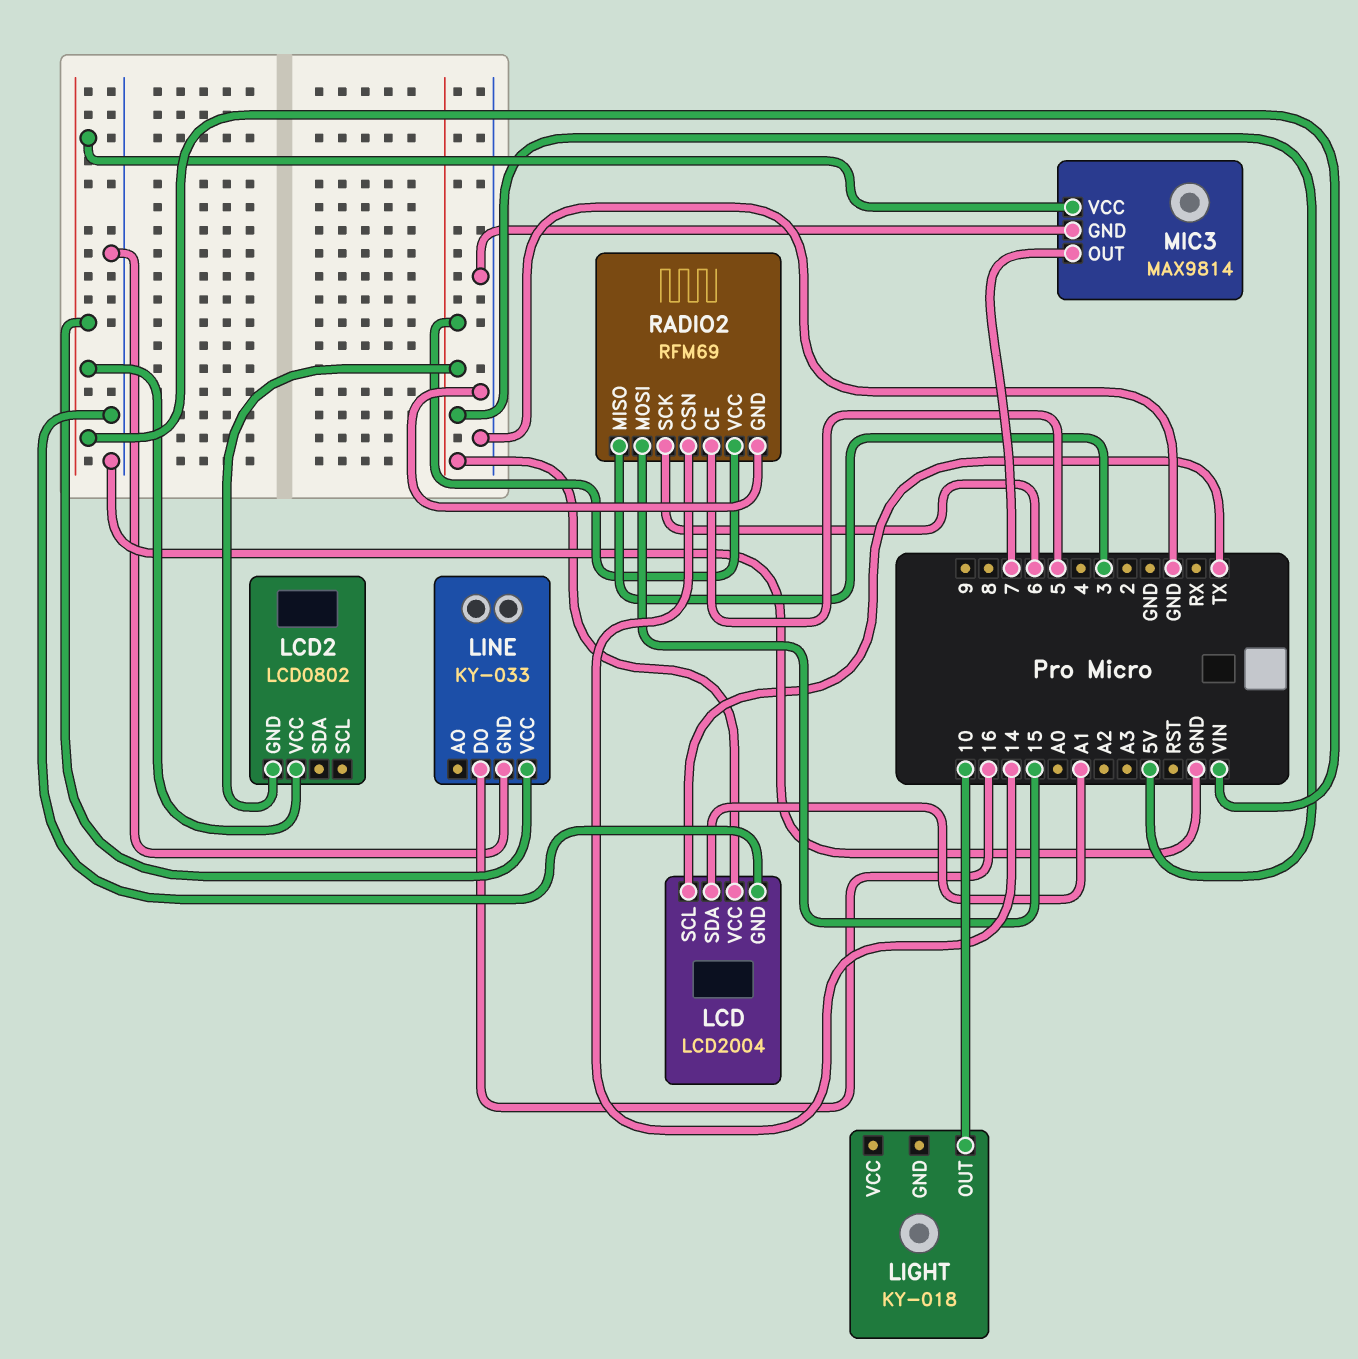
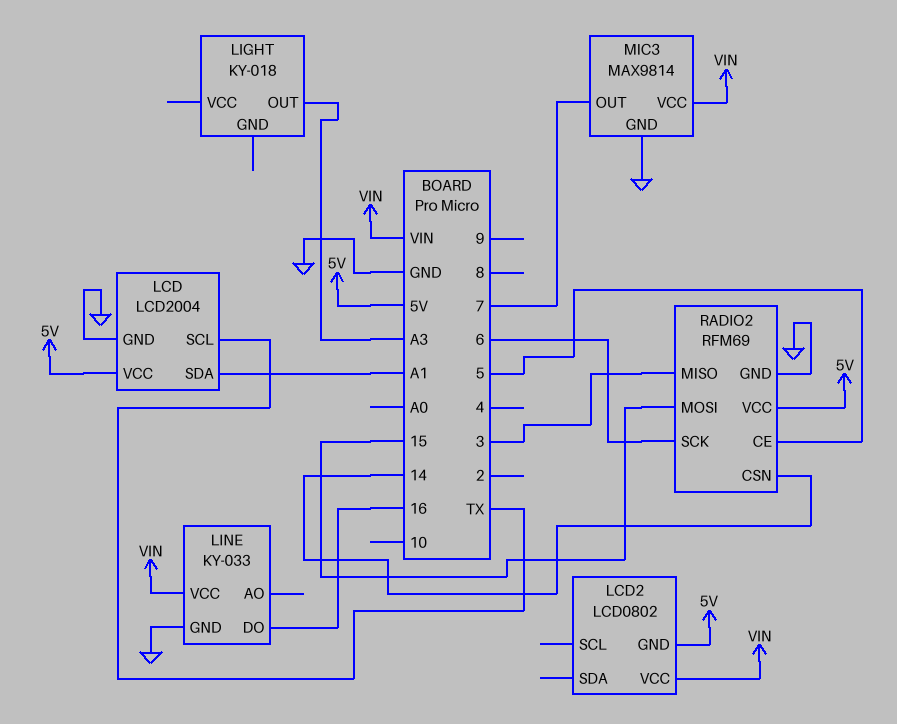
LIGHT pin OUT: 10 -> A3

